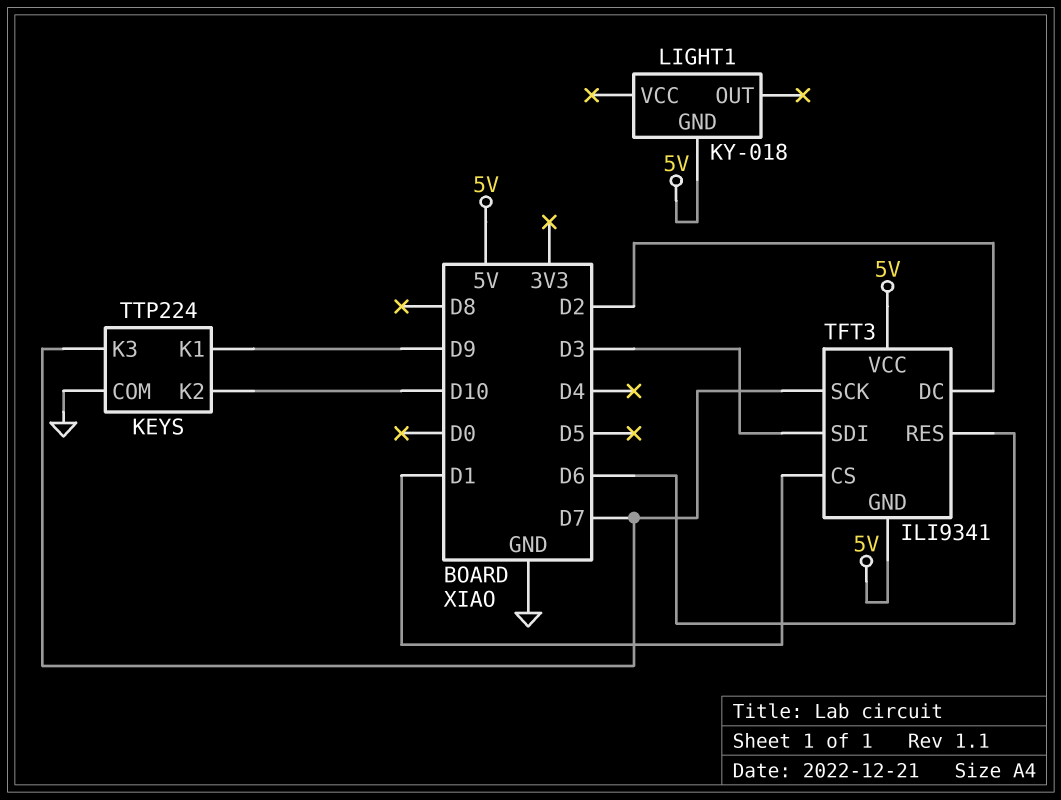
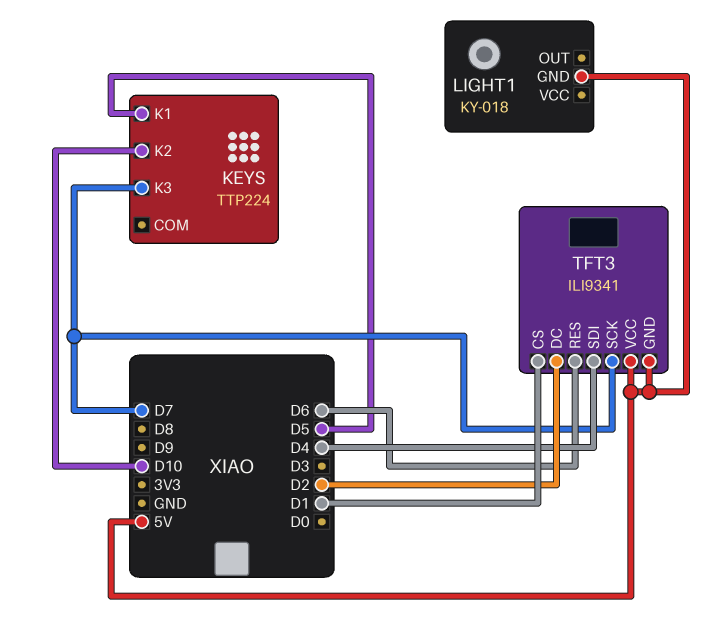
KEYS pin COM: GND -> none
KEYS pin K1: D9 -> D5
TFT3 pin SDI: D3 -> D4

